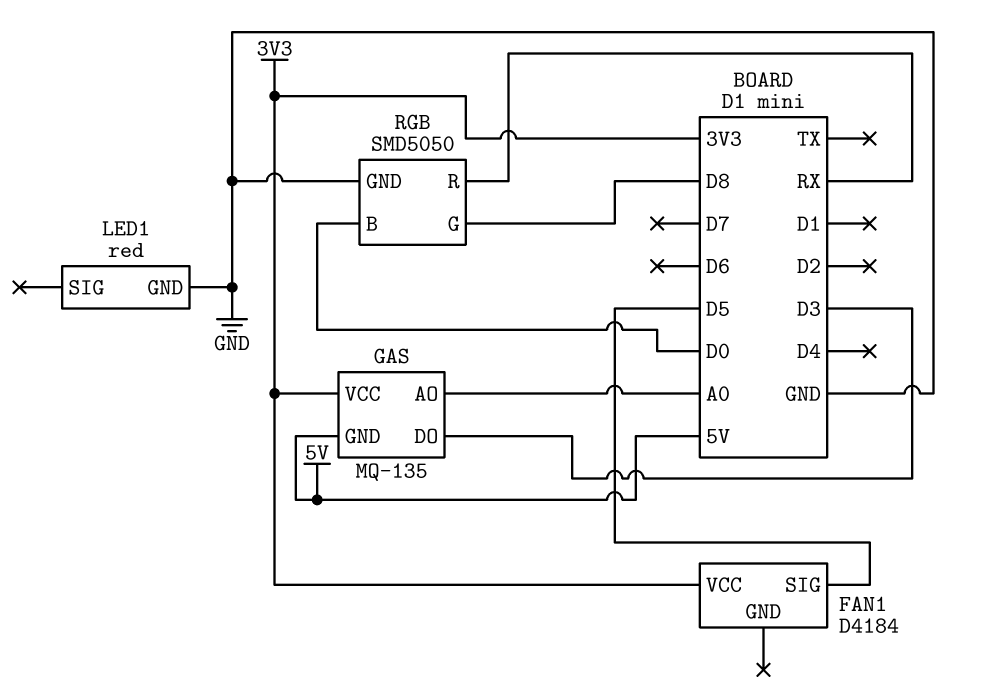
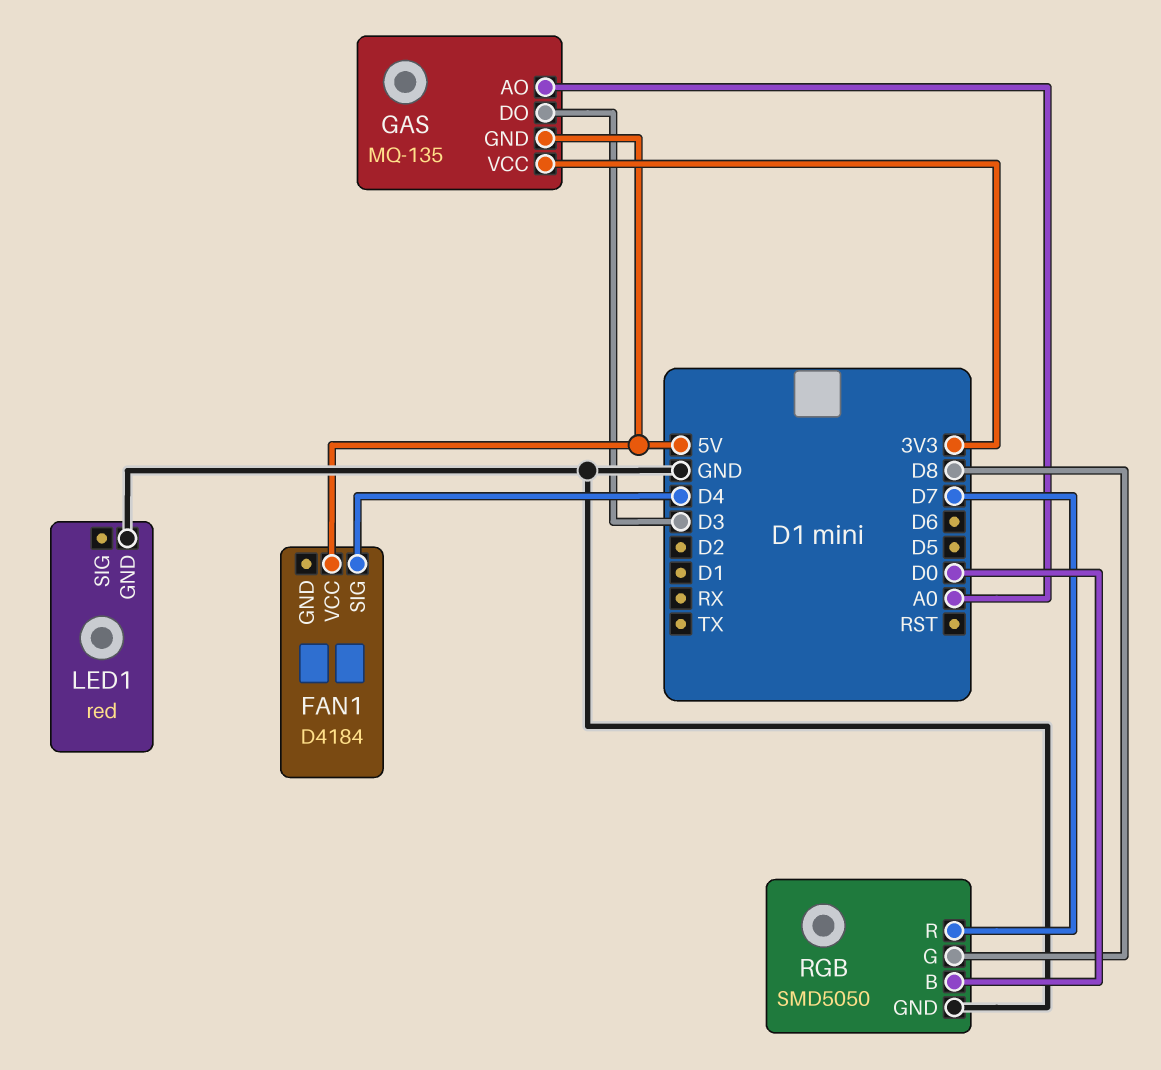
FAN1 pin SIG: D5 -> D4
FAN1 pin VCC: 3V3 -> 5V
RGB pin R: RX -> D7

